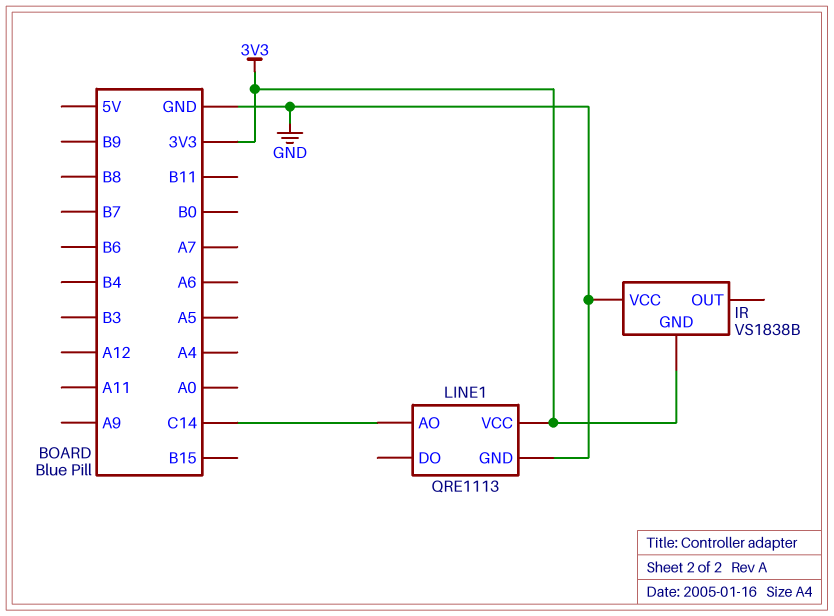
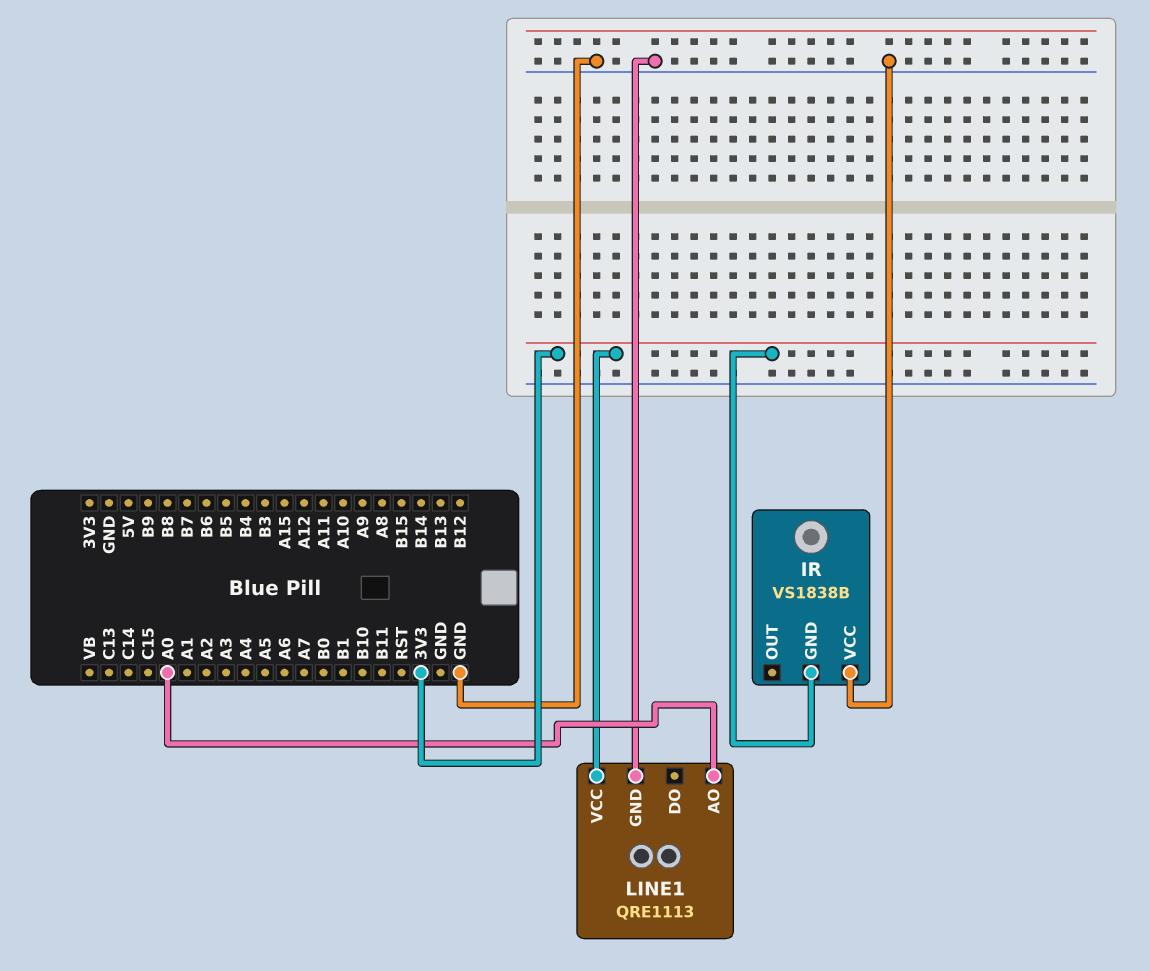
LINE1 pin AO: C14 -> A0

